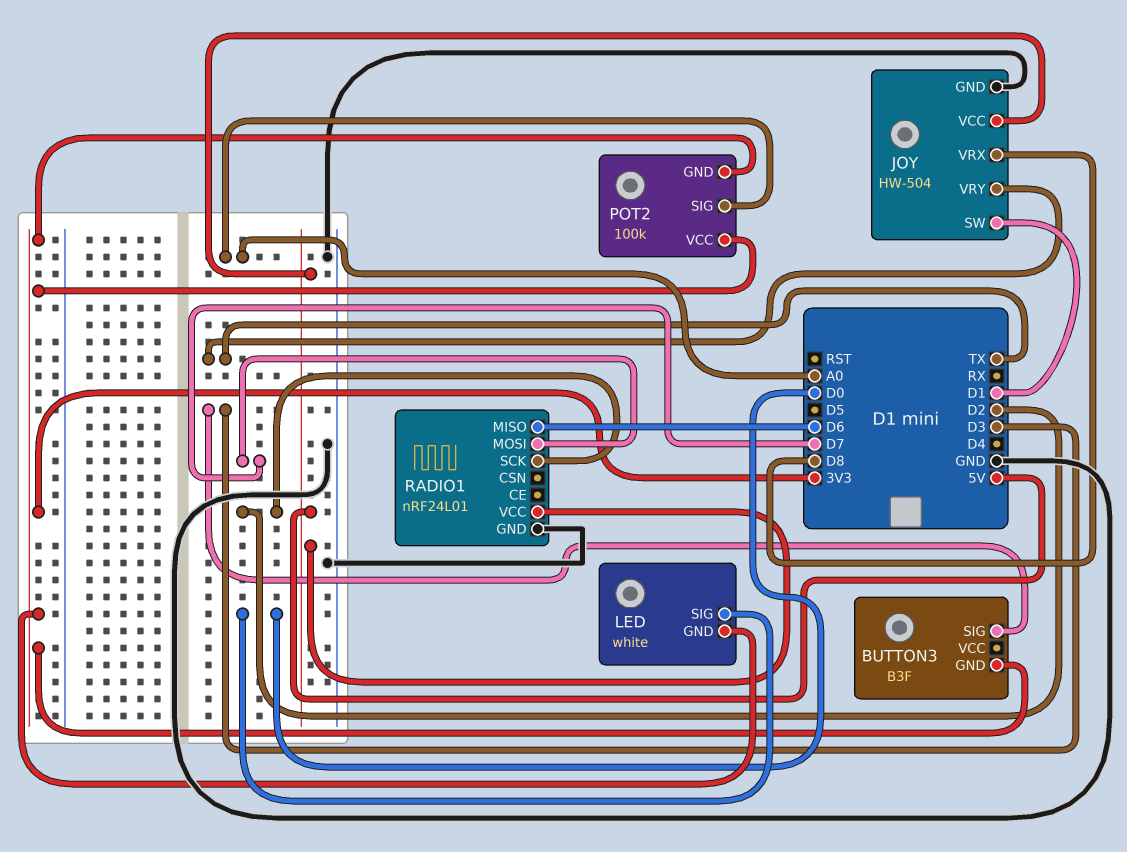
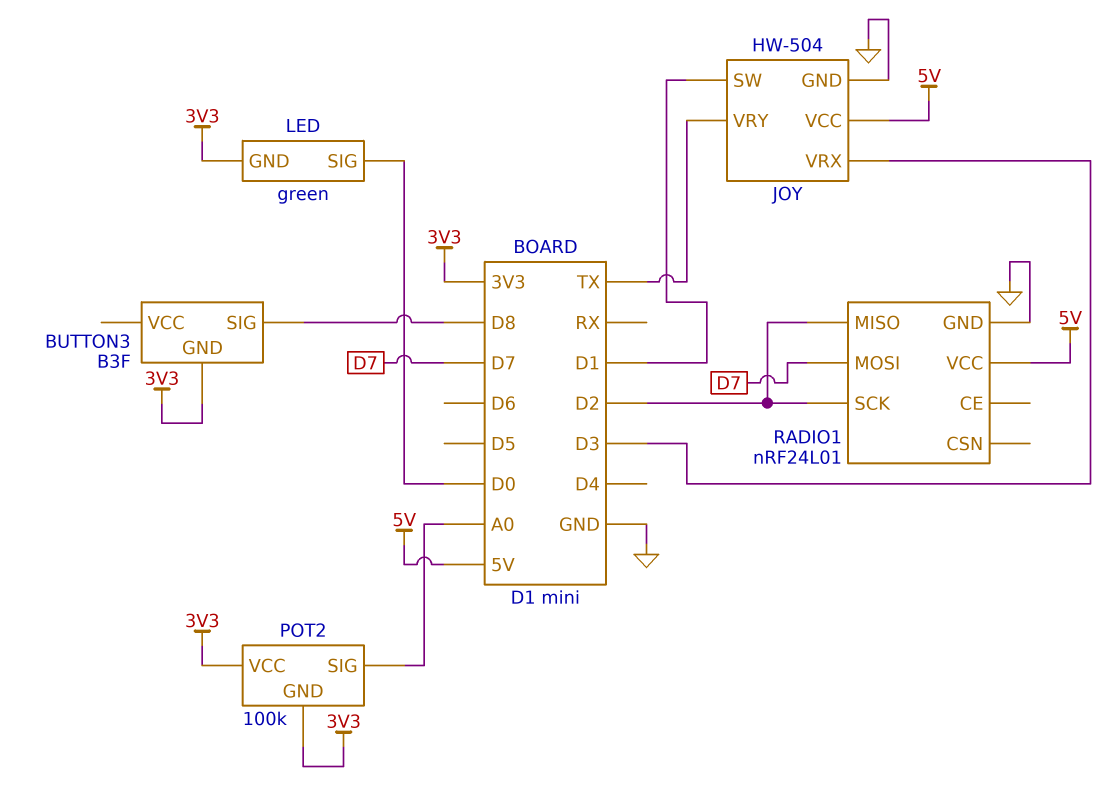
BUTTON3 pin SIG: D3 -> D8
JOY pin VRX: D8 -> D3
LED: white -> green
RADIO1 pin MISO: D6 -> D2

